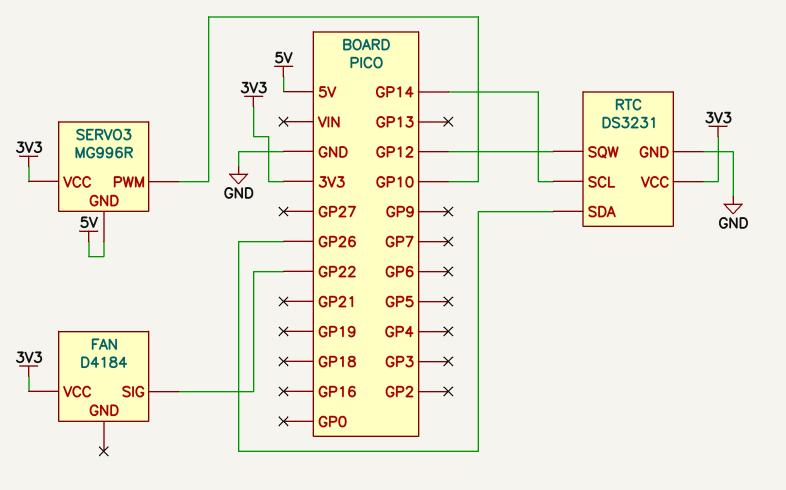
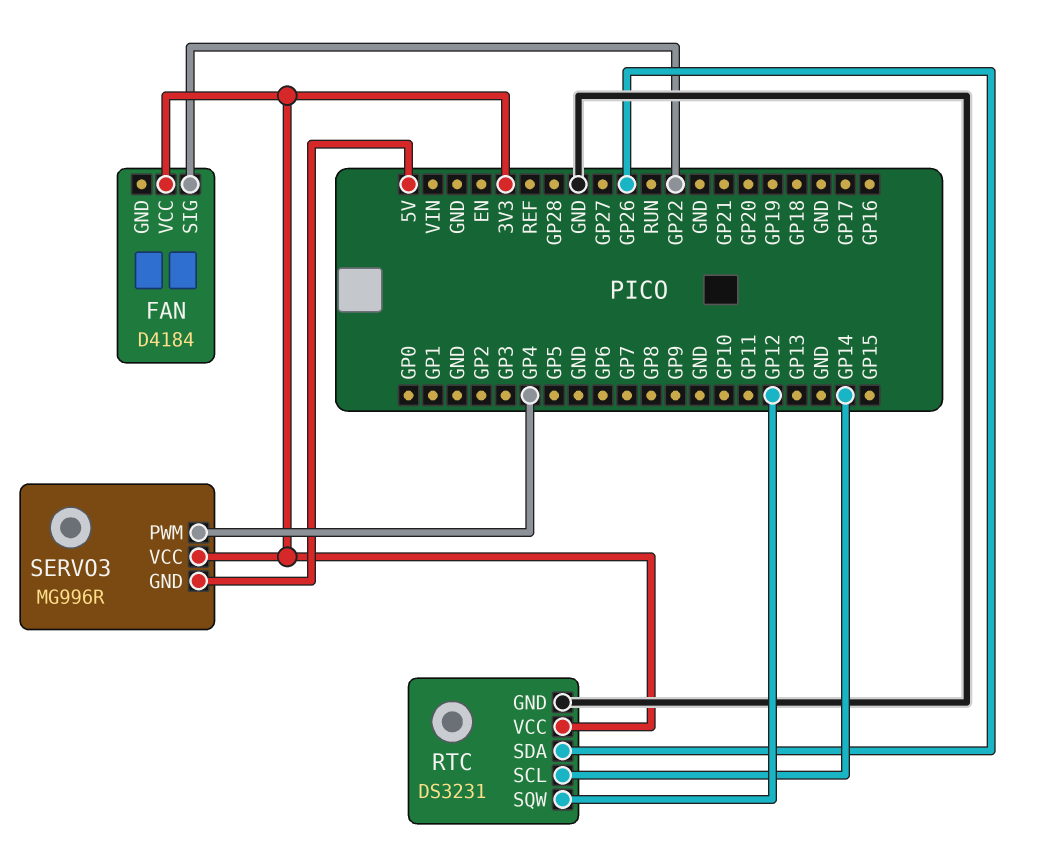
SERVO3 pin PWM: GP10 -> GP4

